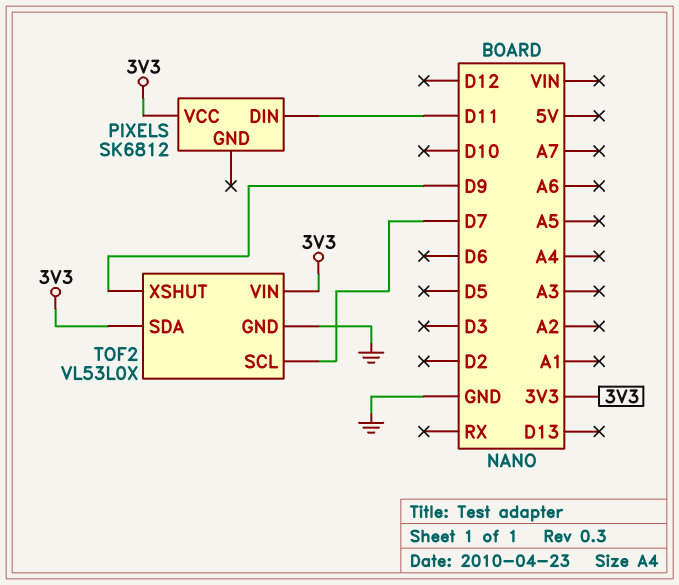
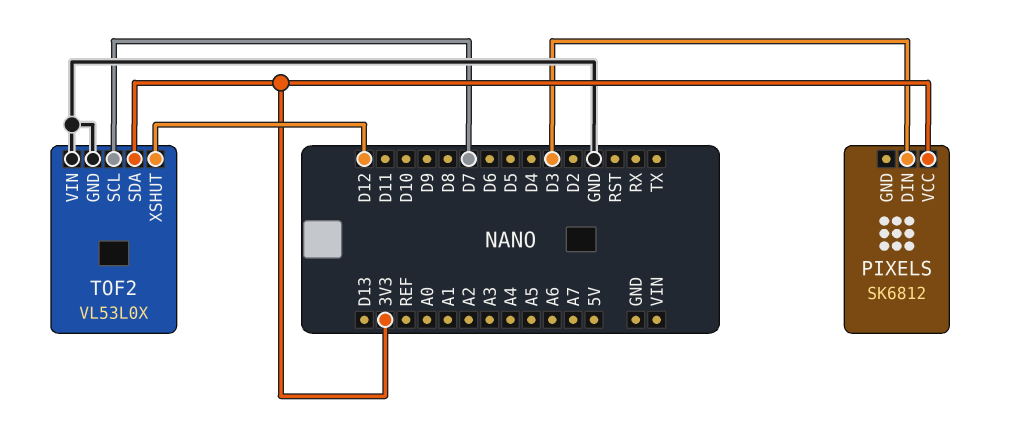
PIXELS pin DIN: D11 -> D3
TOF2 pin VIN: 3V3 -> GND
TOF2 pin XSHUT: D9 -> D12

